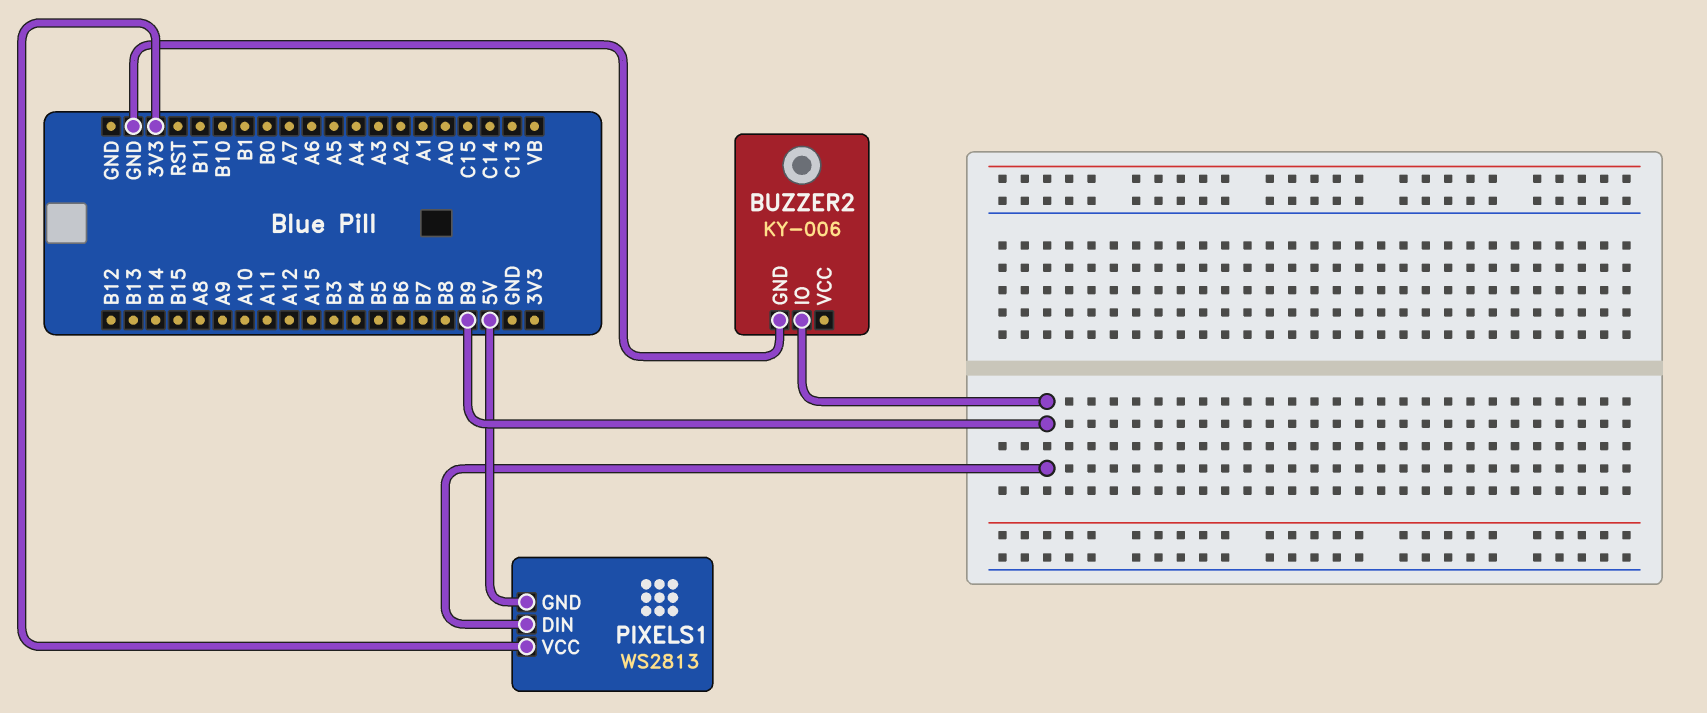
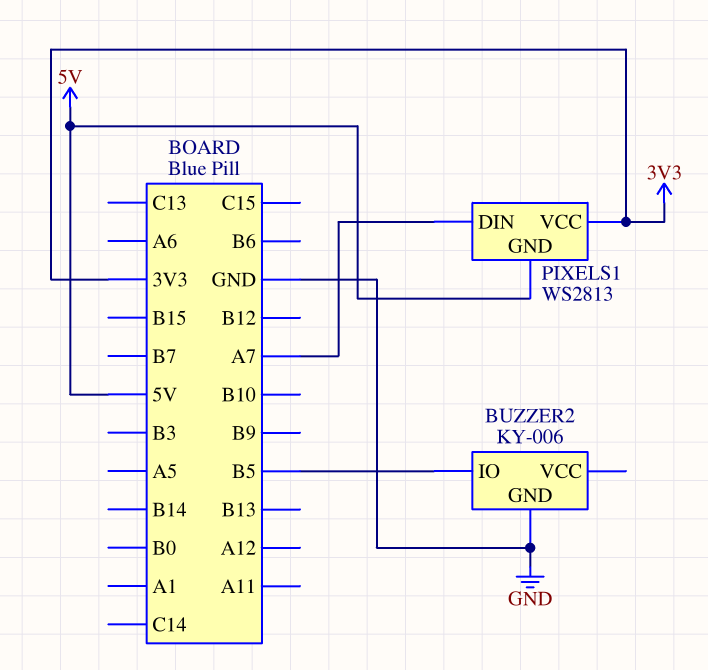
BUZZER2 pin IO: B9 -> B5
PIXELS1 pin DIN: B9 -> A7

